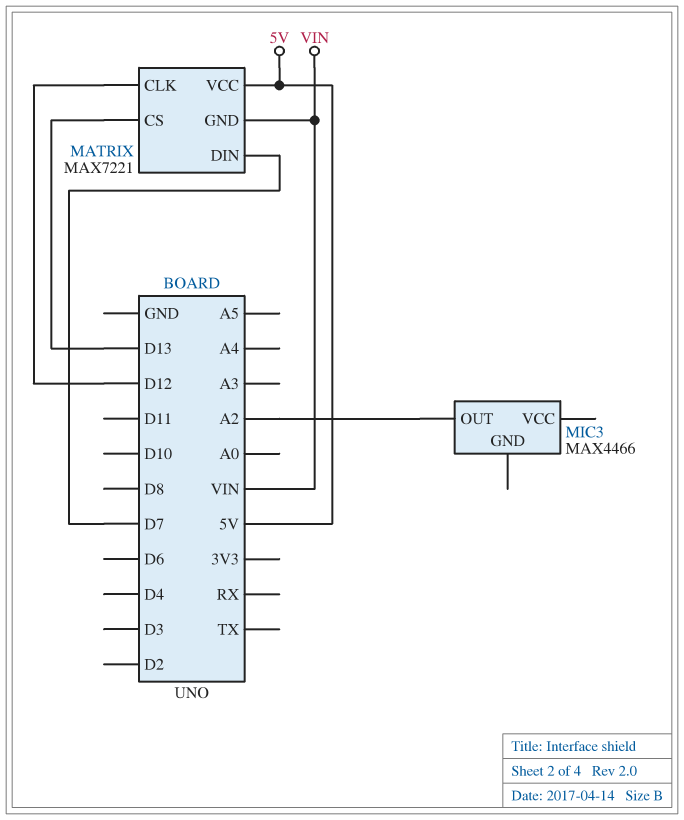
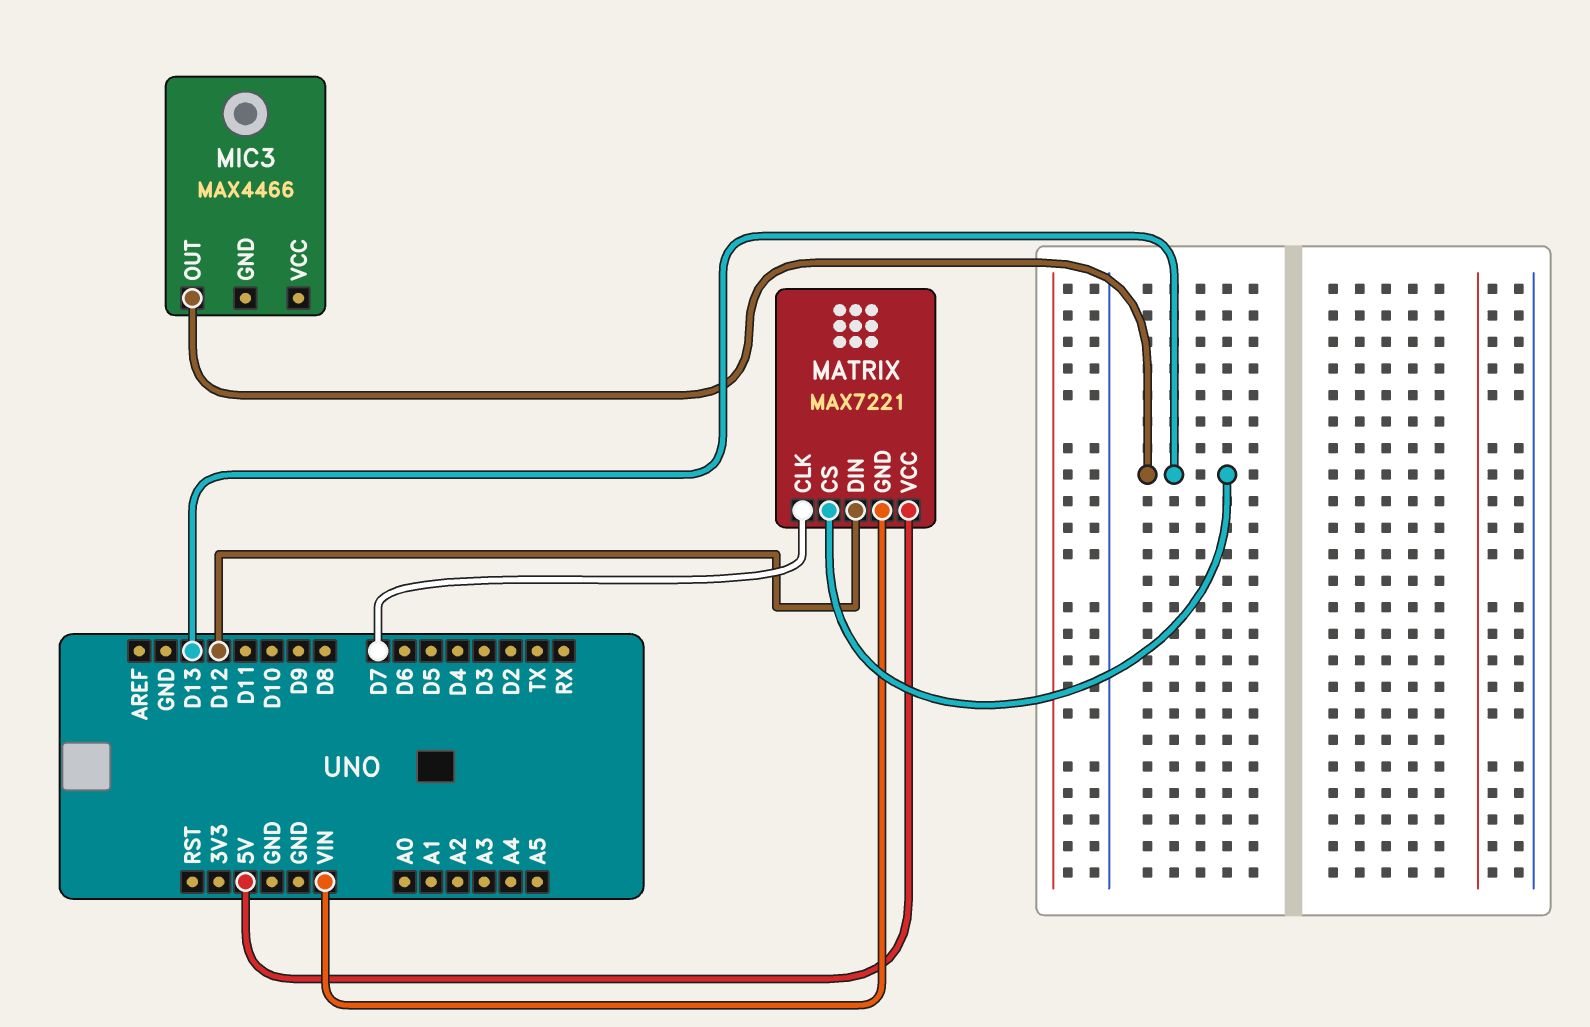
MATRIX pin CLK: D12 -> D7
MATRIX pin DIN: D7 -> D12
MIC3 pin OUT: A2 -> D13

